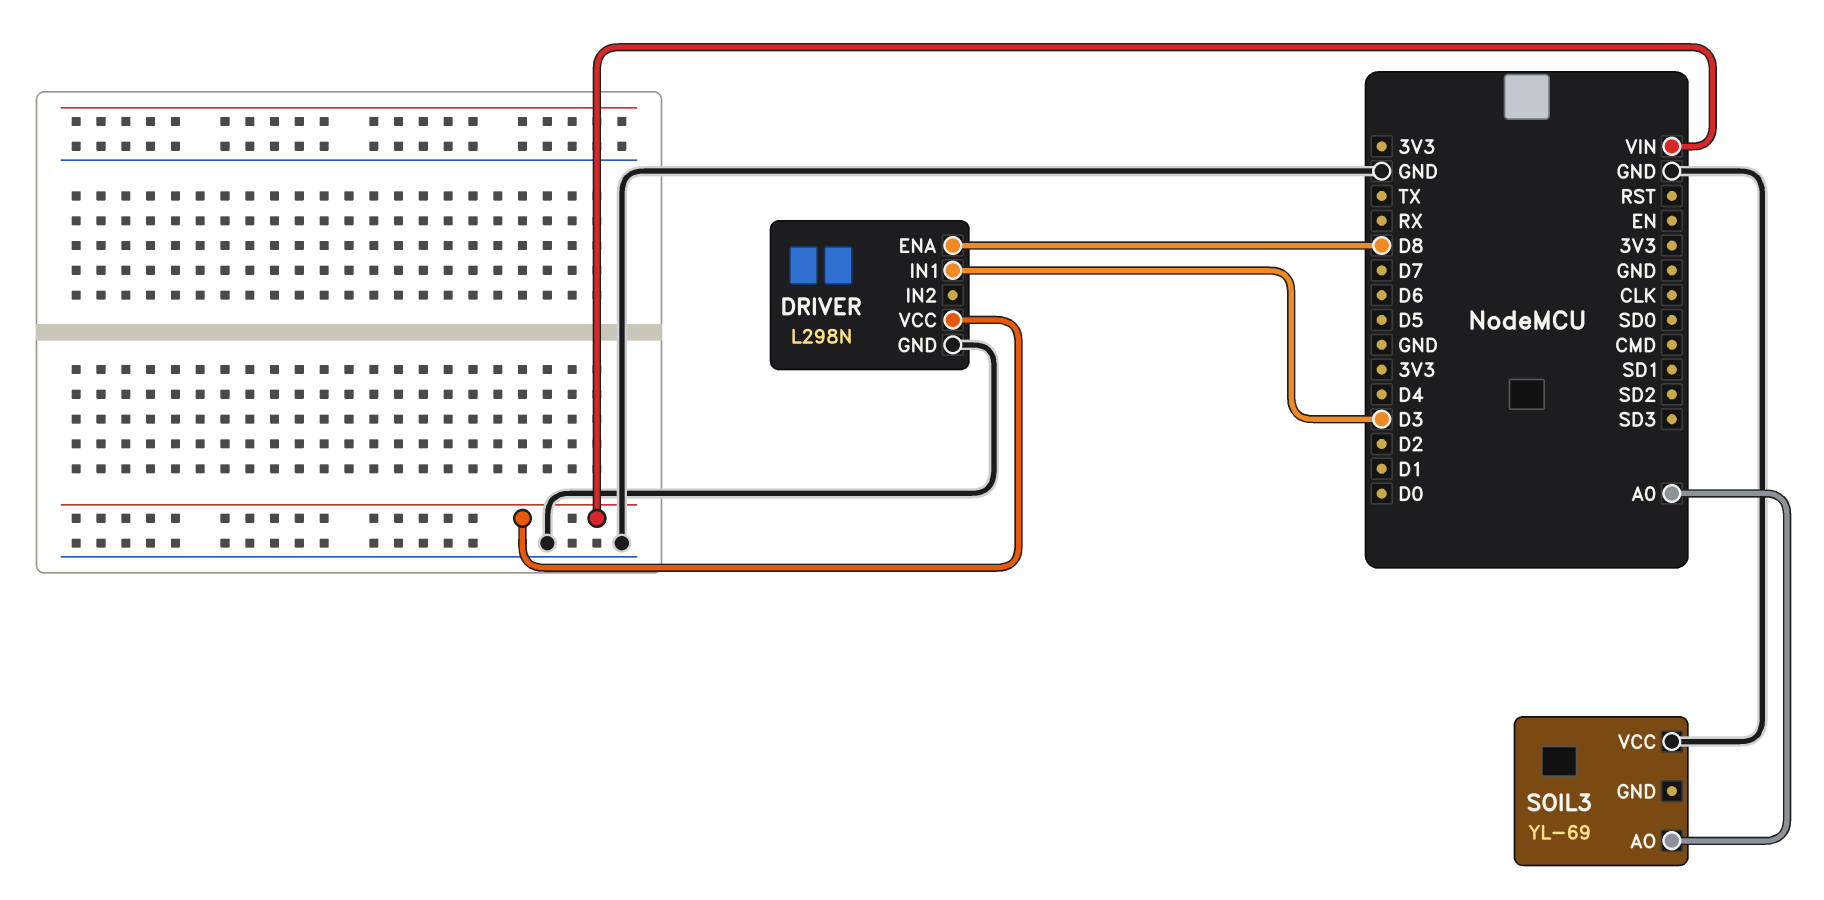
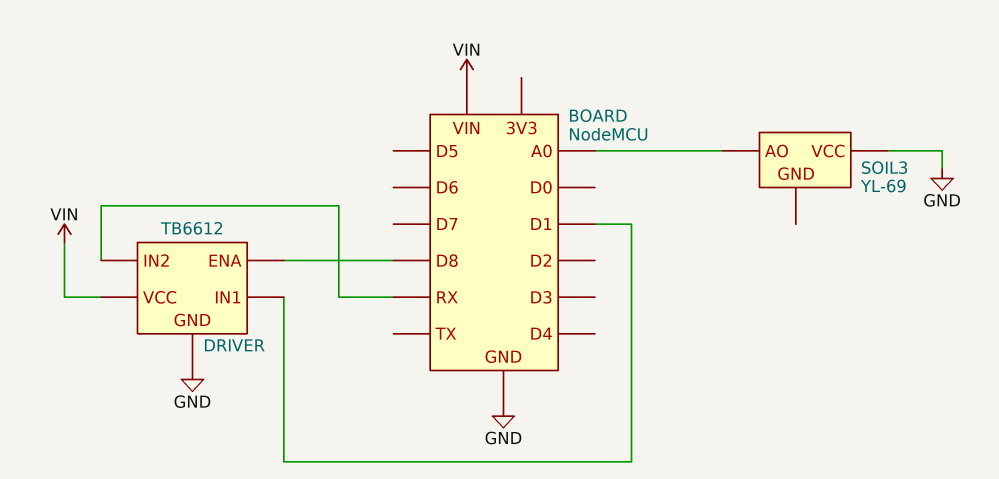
DRIVER: L298N -> TB6612
DRIVER pin IN1: D3 -> D1
DRIVER pin IN2: none -> RX

